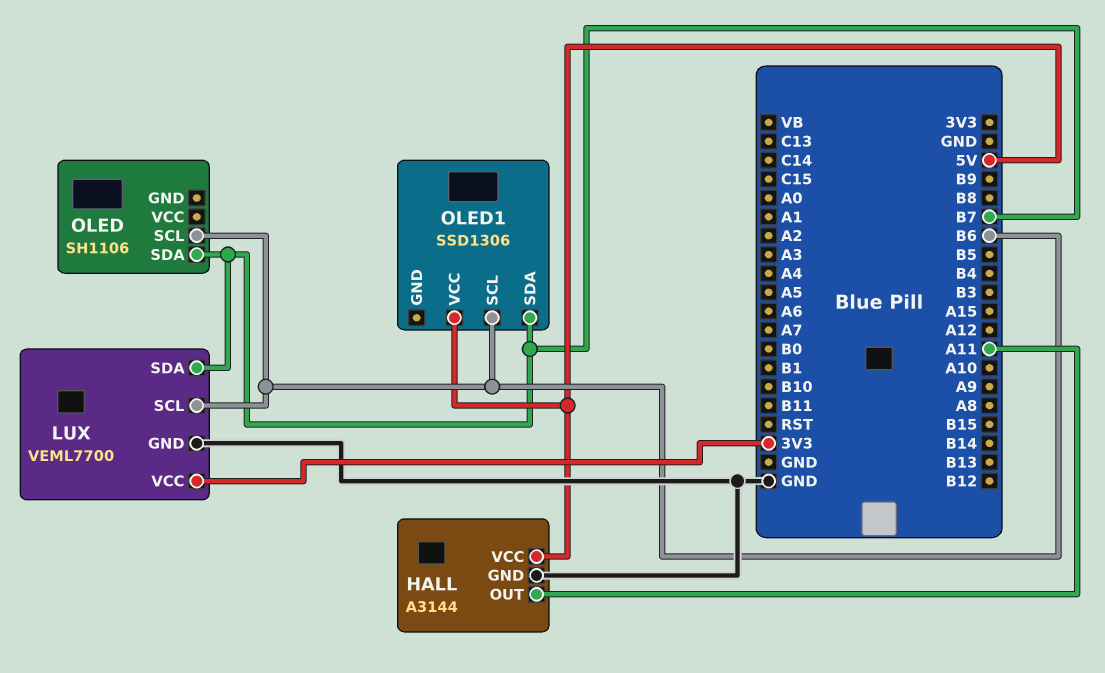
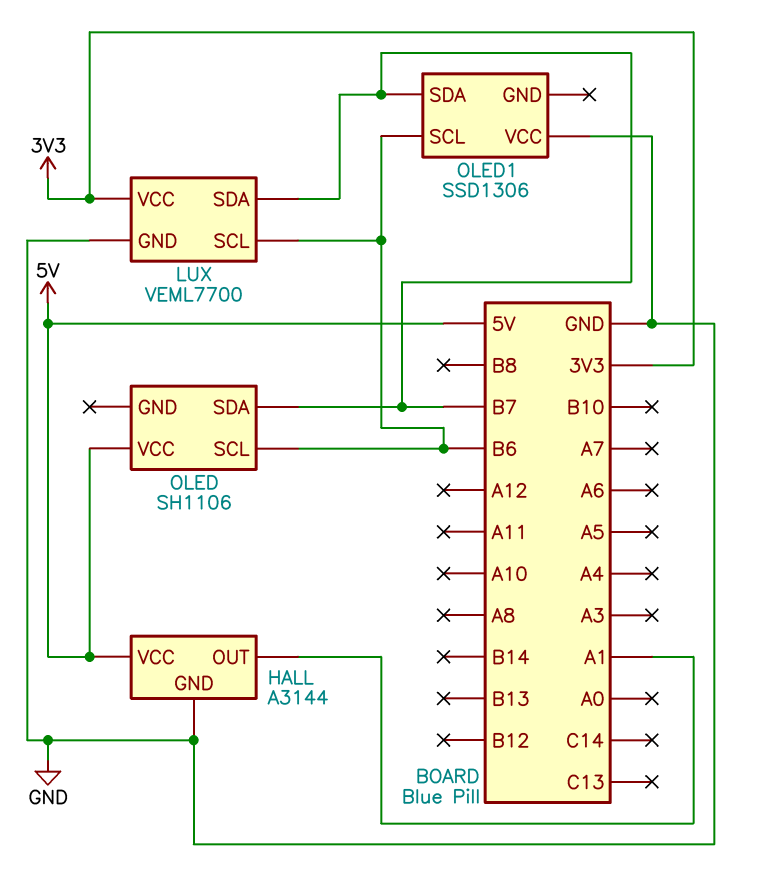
HALL pin OUT: A11 -> A1
OLED pin VCC: none -> 5V
OLED1 pin VCC: 5V -> GND

